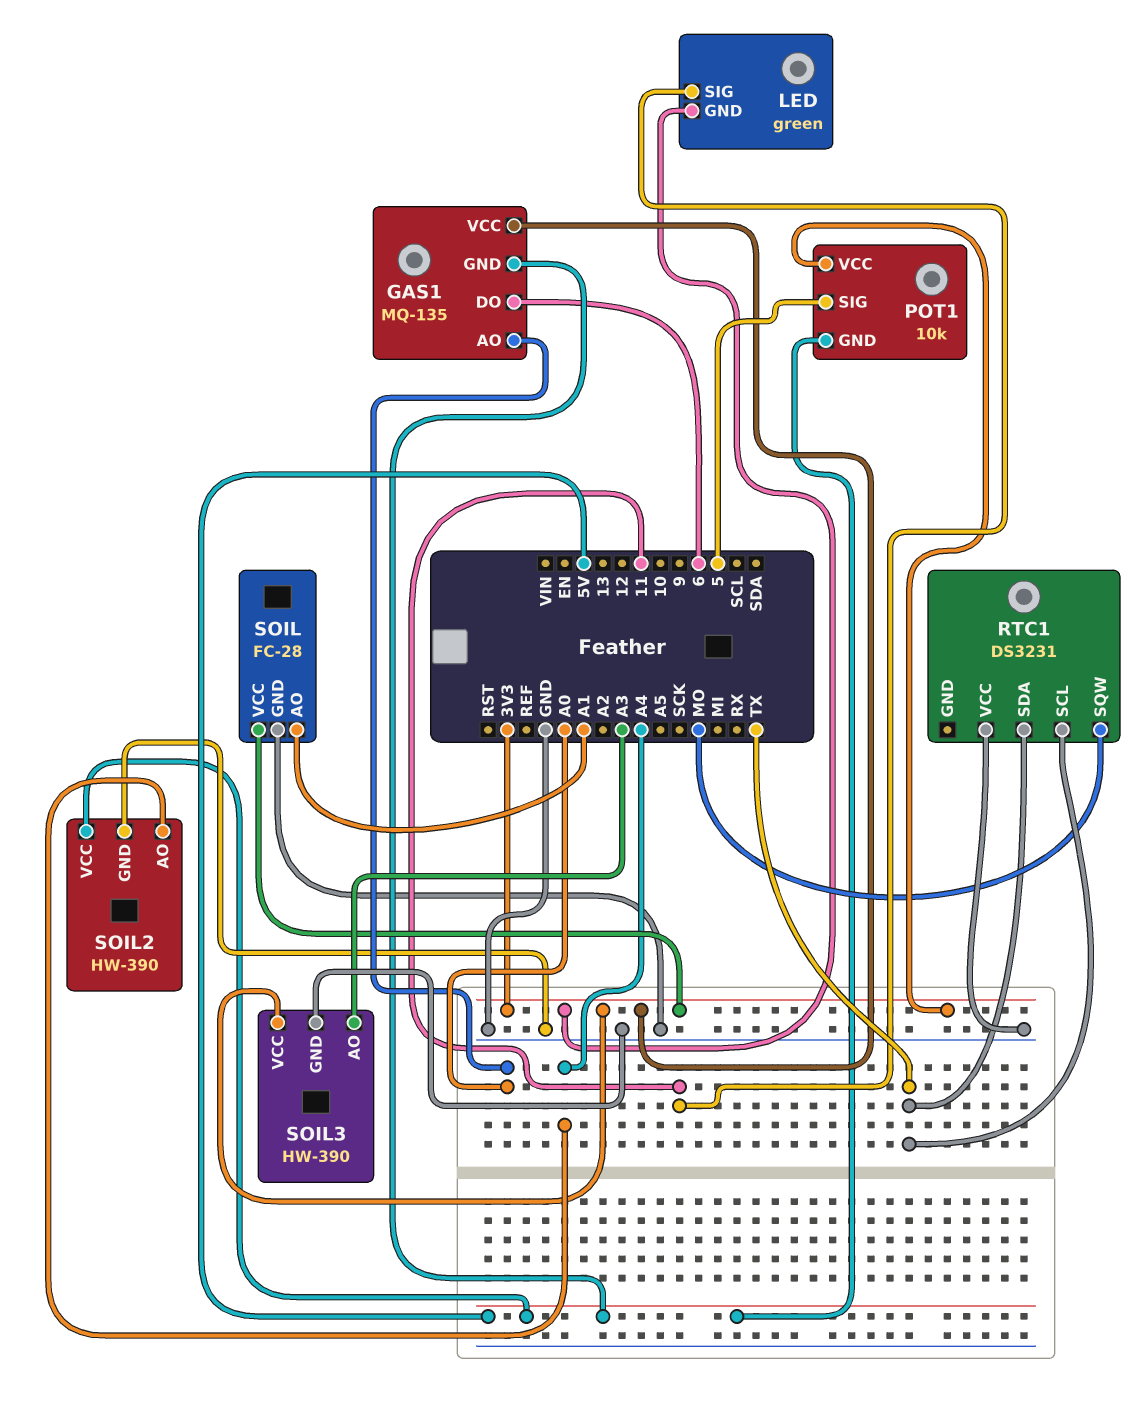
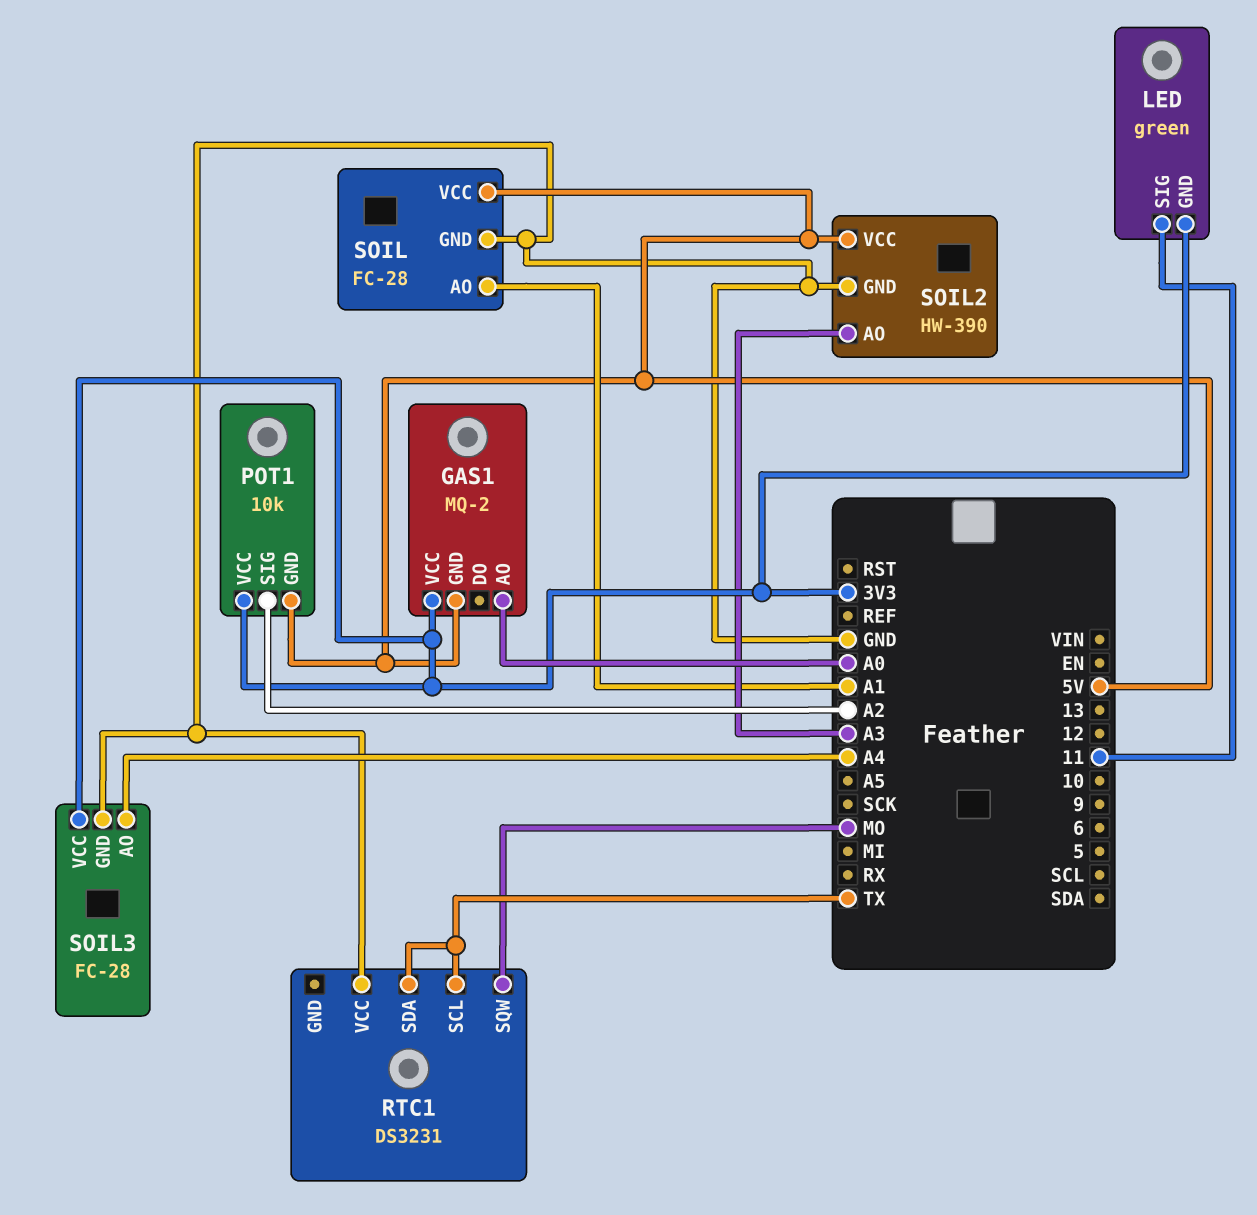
GAS1: MQ-135 -> MQ-2
GAS1 pin DO: 6 -> none
POT1 pin SIG: 5 -> A2
SOIL pin VCC: 3V3 -> 5V
SOIL2 pin AO: A4 -> A3
SOIL3: HW-390 -> FC-28
SOIL3 pin AO: A3 -> A4

